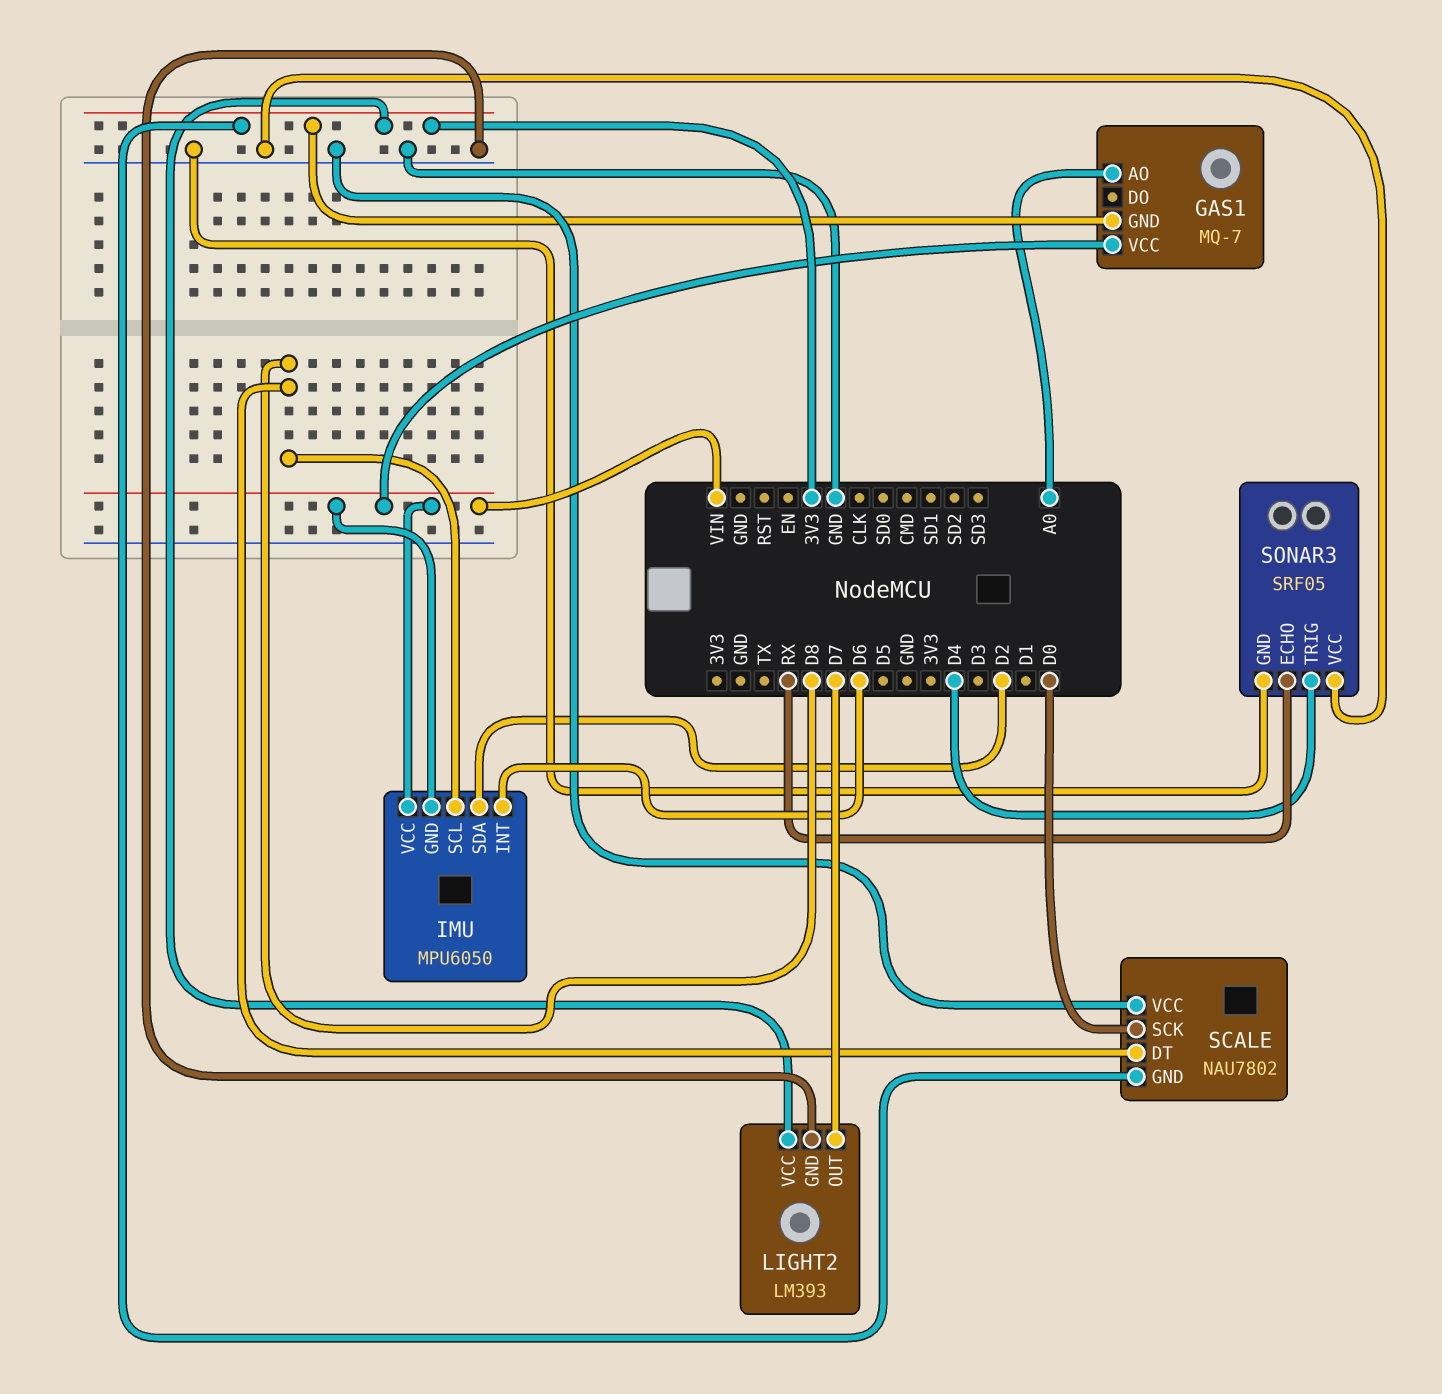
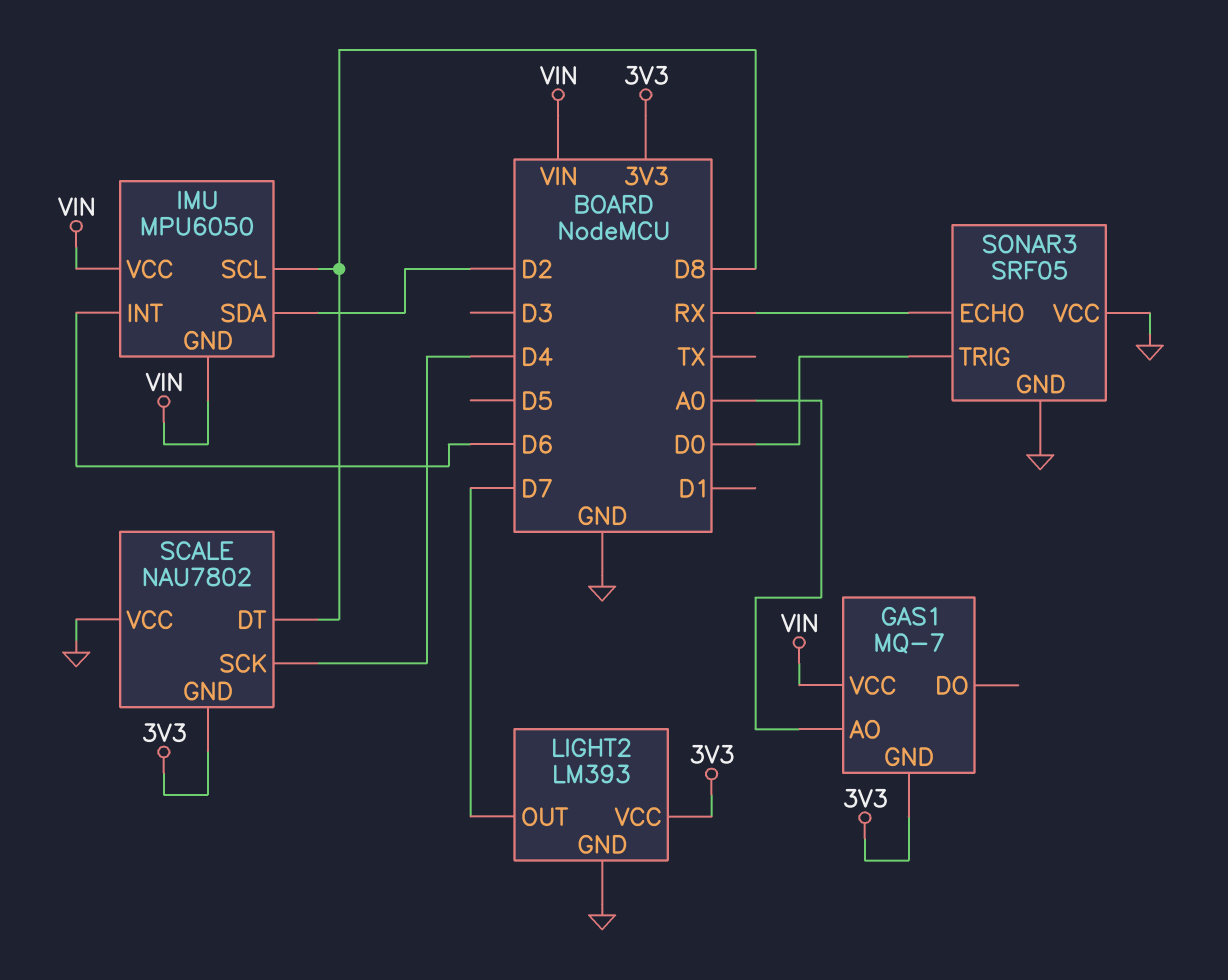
SCALE pin SCK: D0 -> D4
SONAR3 pin TRIG: D4 -> D0

